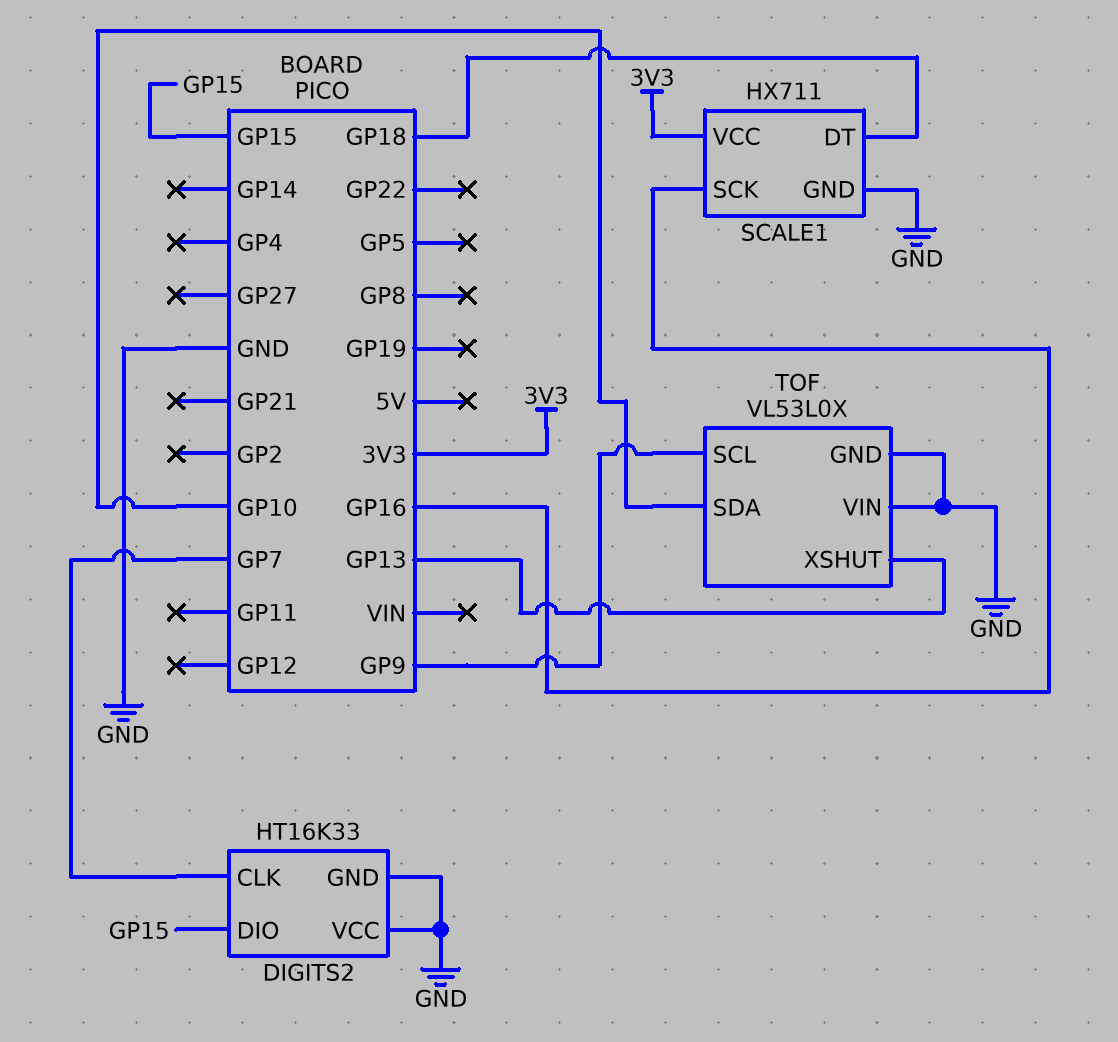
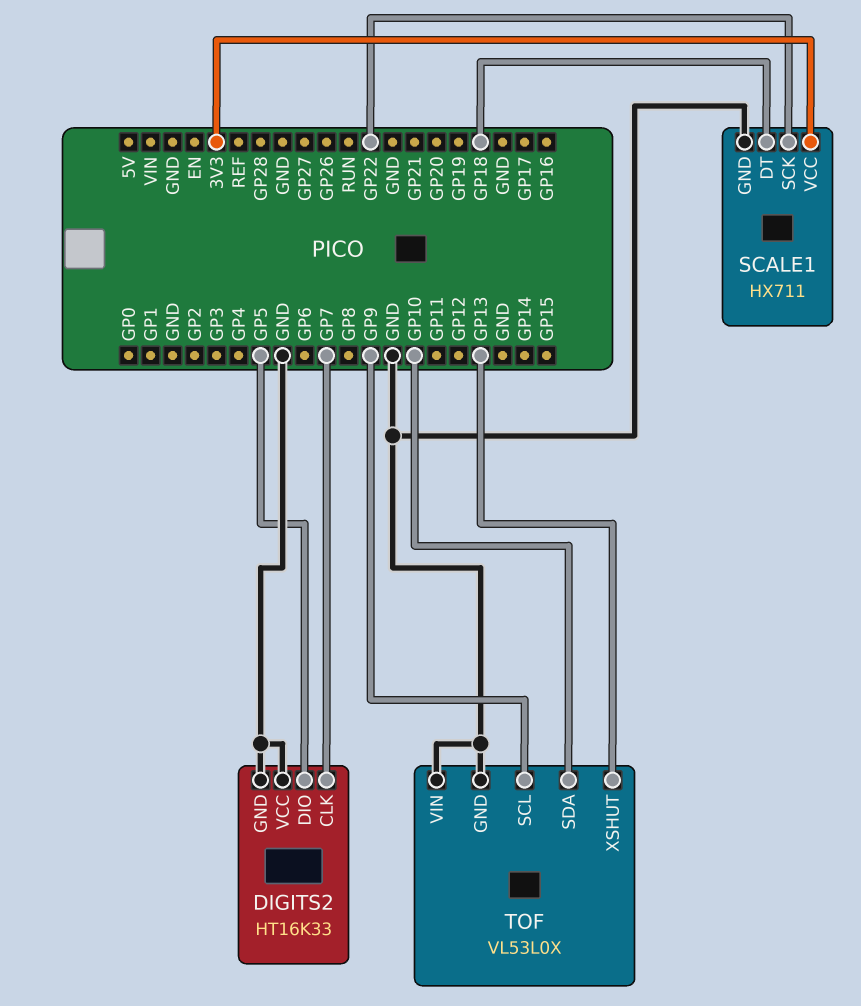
DIGITS2 pin DIO: GP15 -> GP5
SCALE1 pin SCK: GP16 -> GP22

